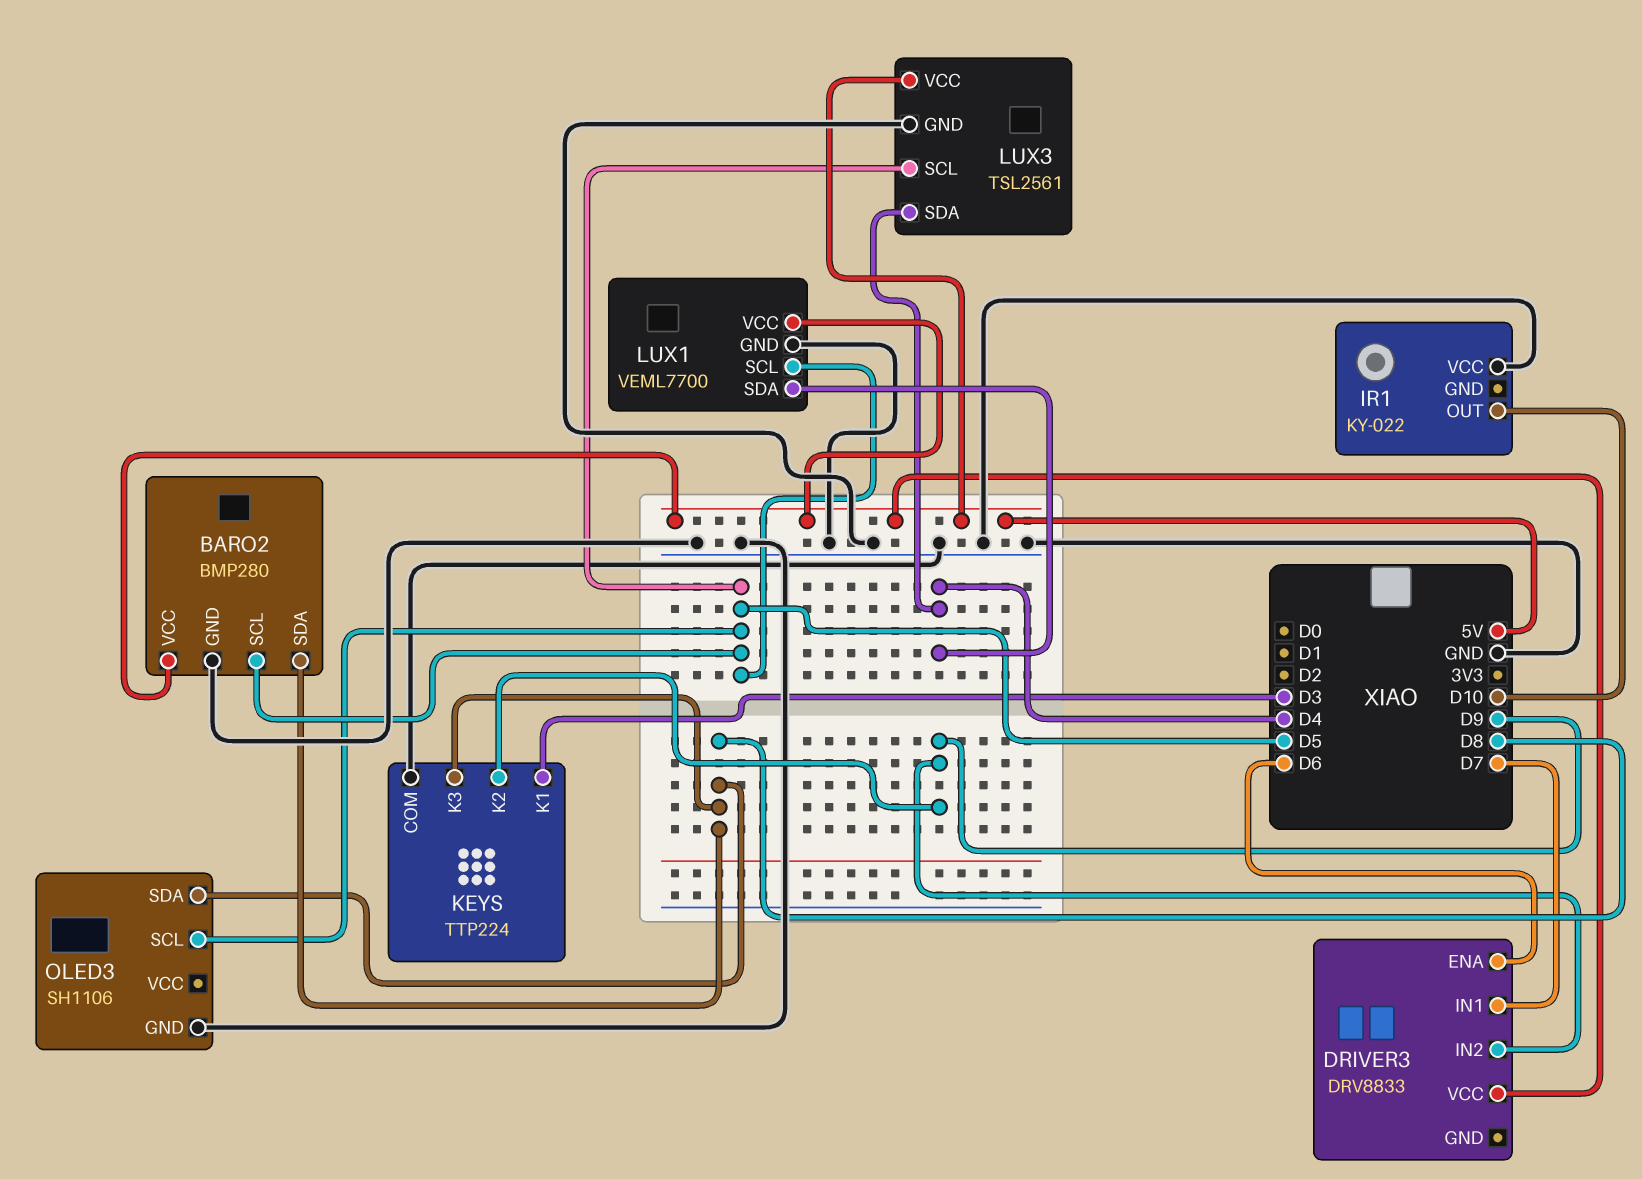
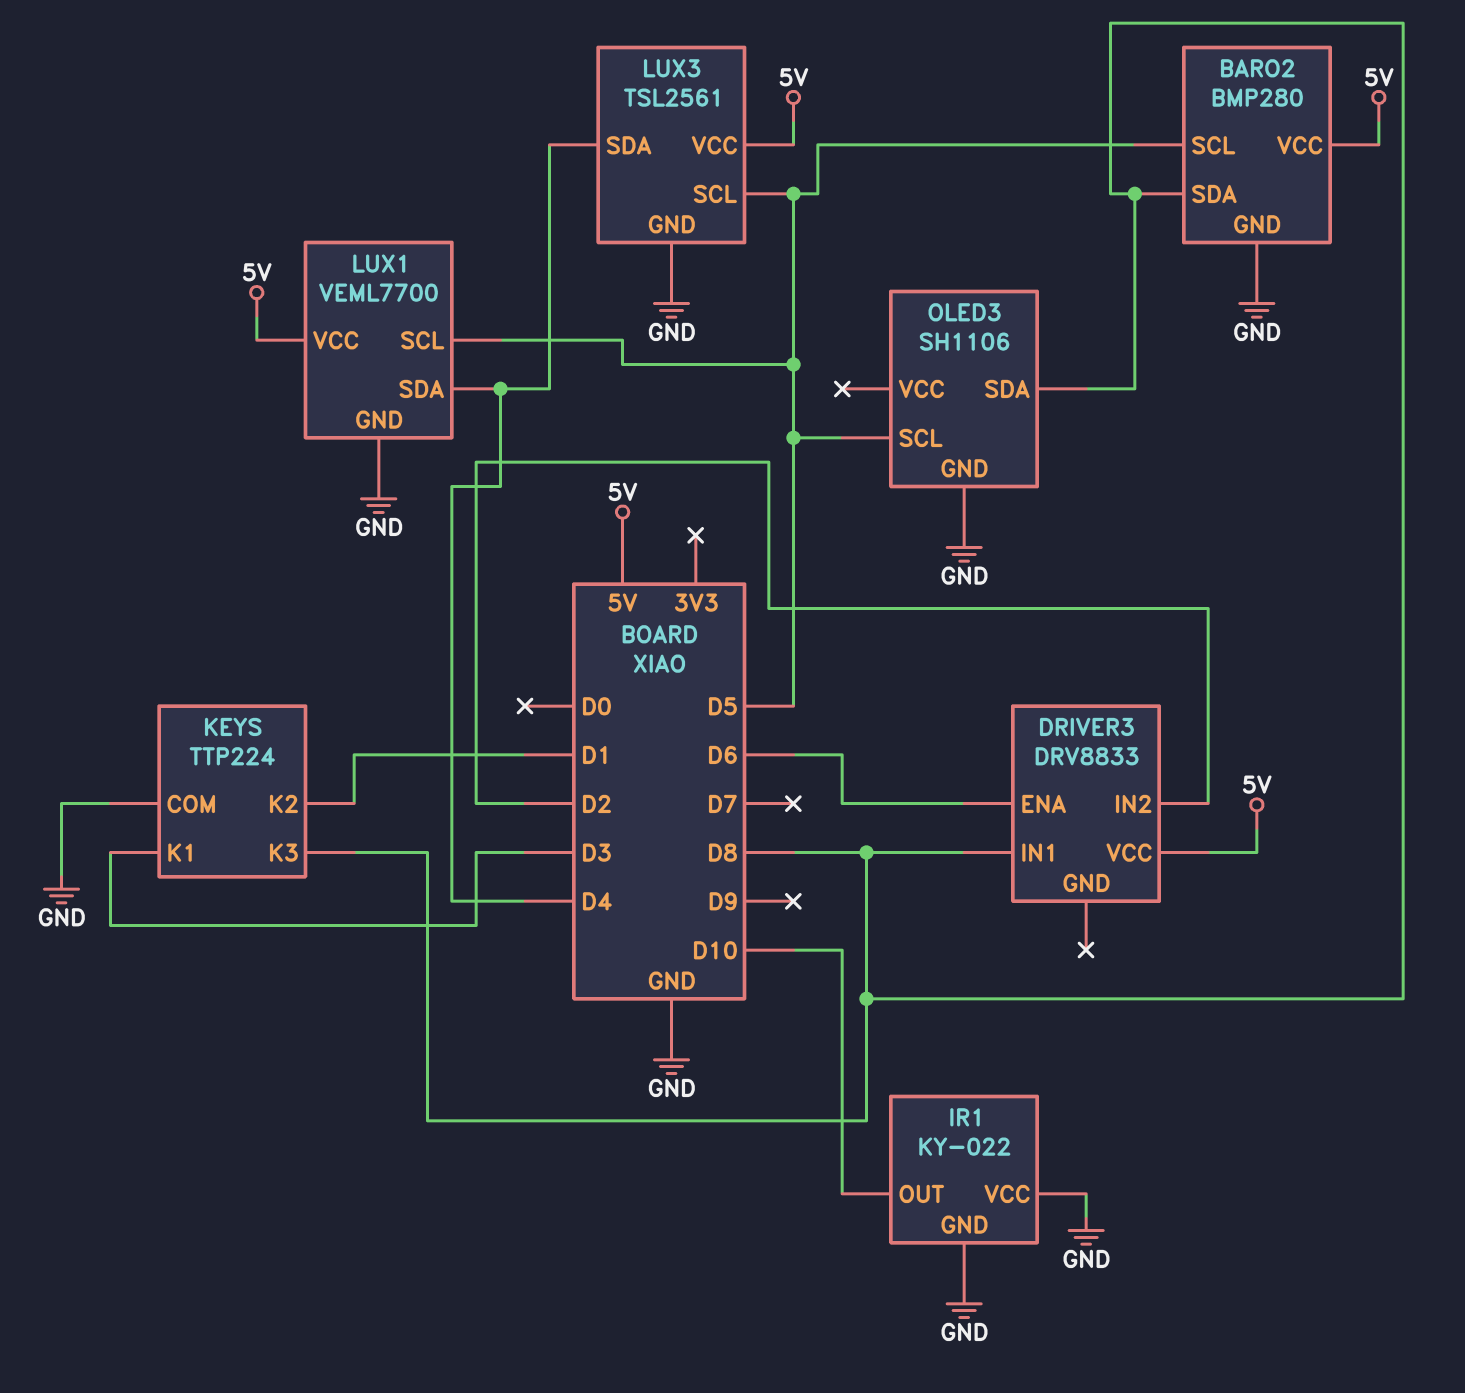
DRIVER3 pin IN1: D7 -> D8
DRIVER3 pin IN2: D9 -> D2
IR1 pin GND: none -> GND
KEYS pin K2: D9 -> D1

